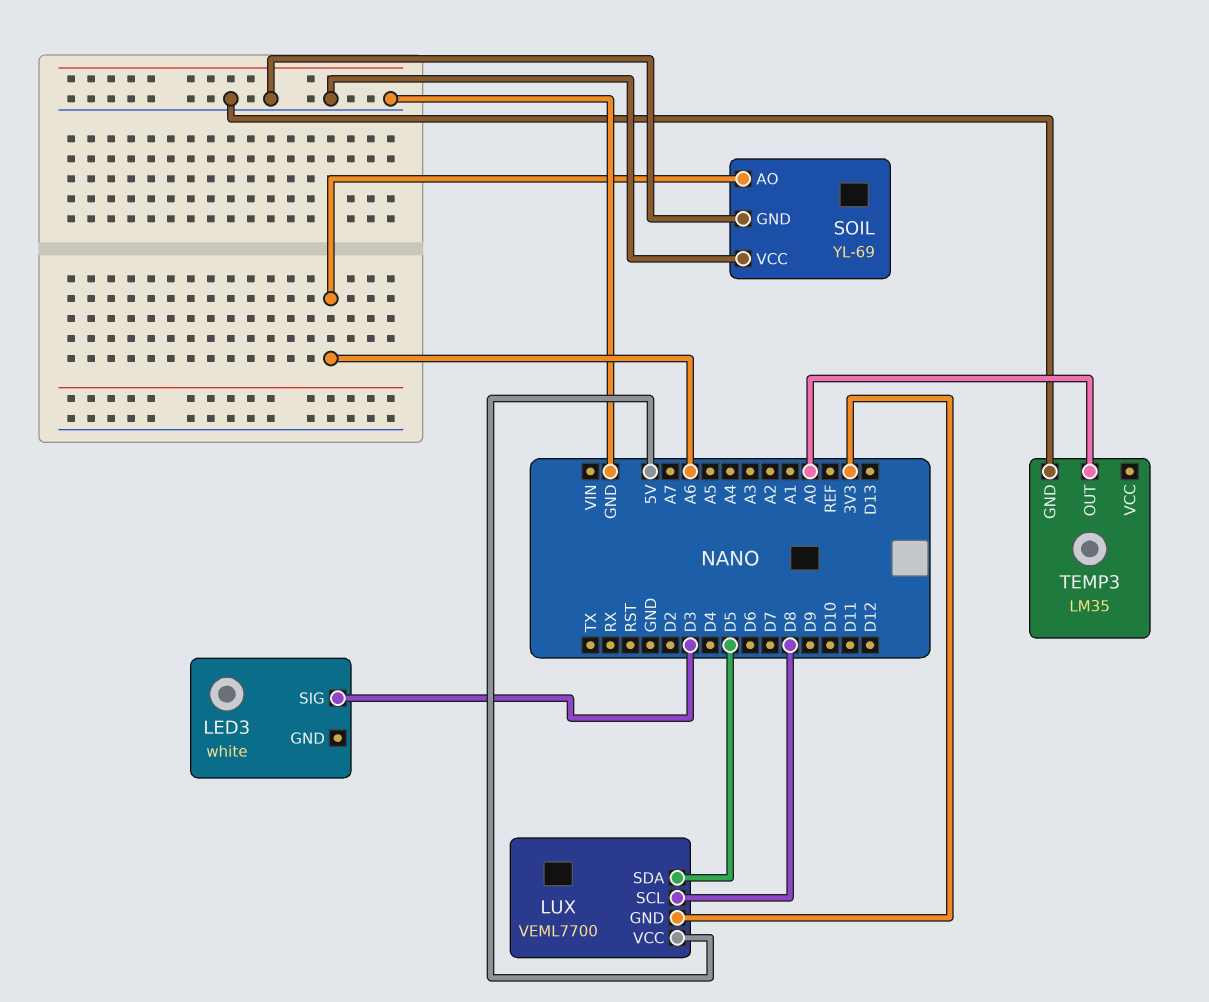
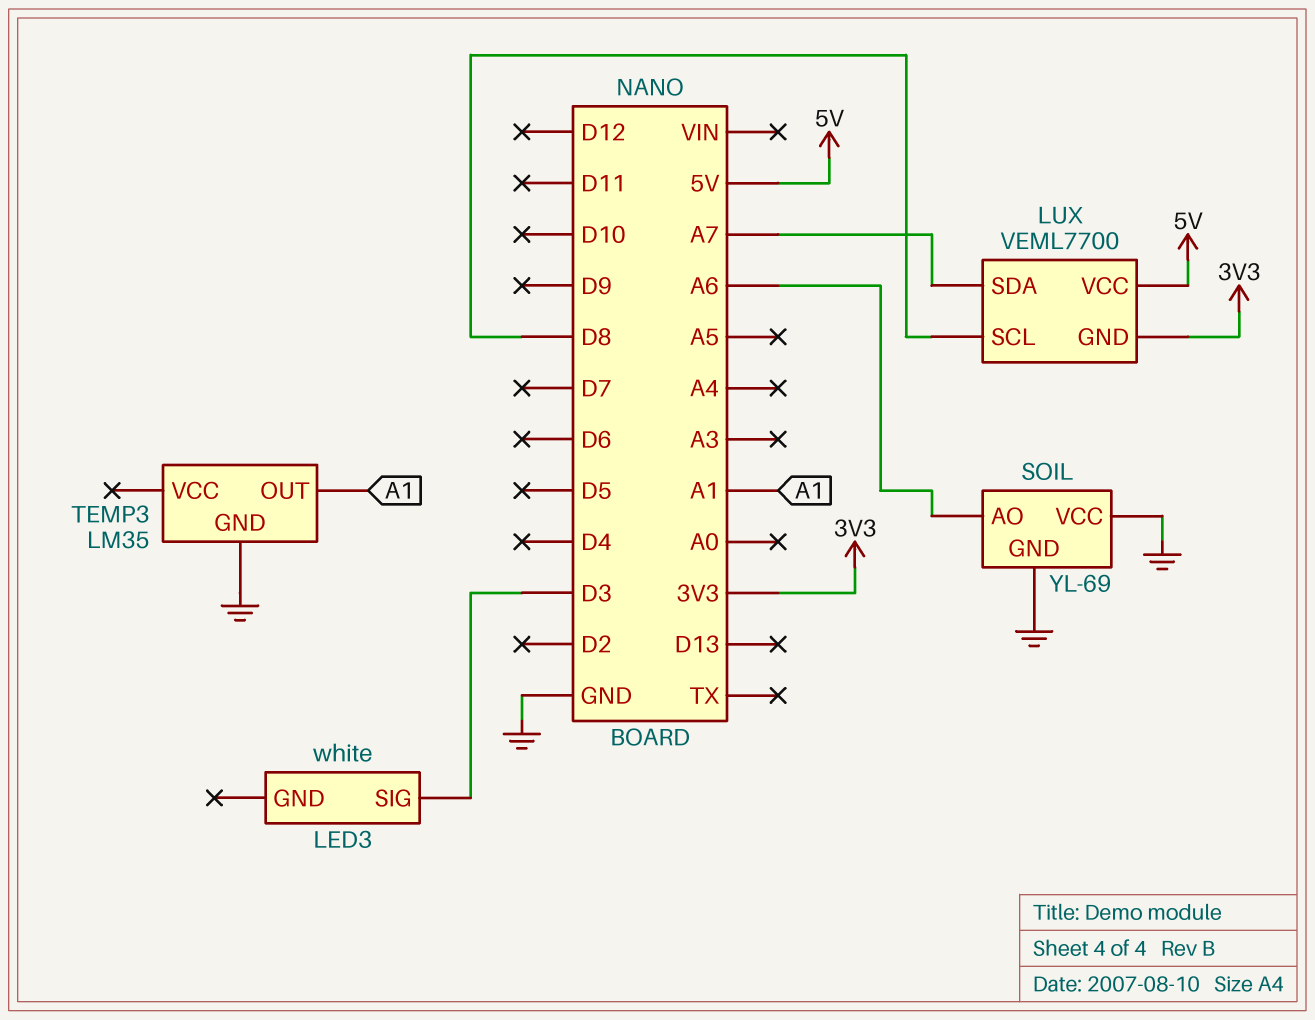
LUX pin SDA: D5 -> A7
TEMP3 pin OUT: A0 -> A1

